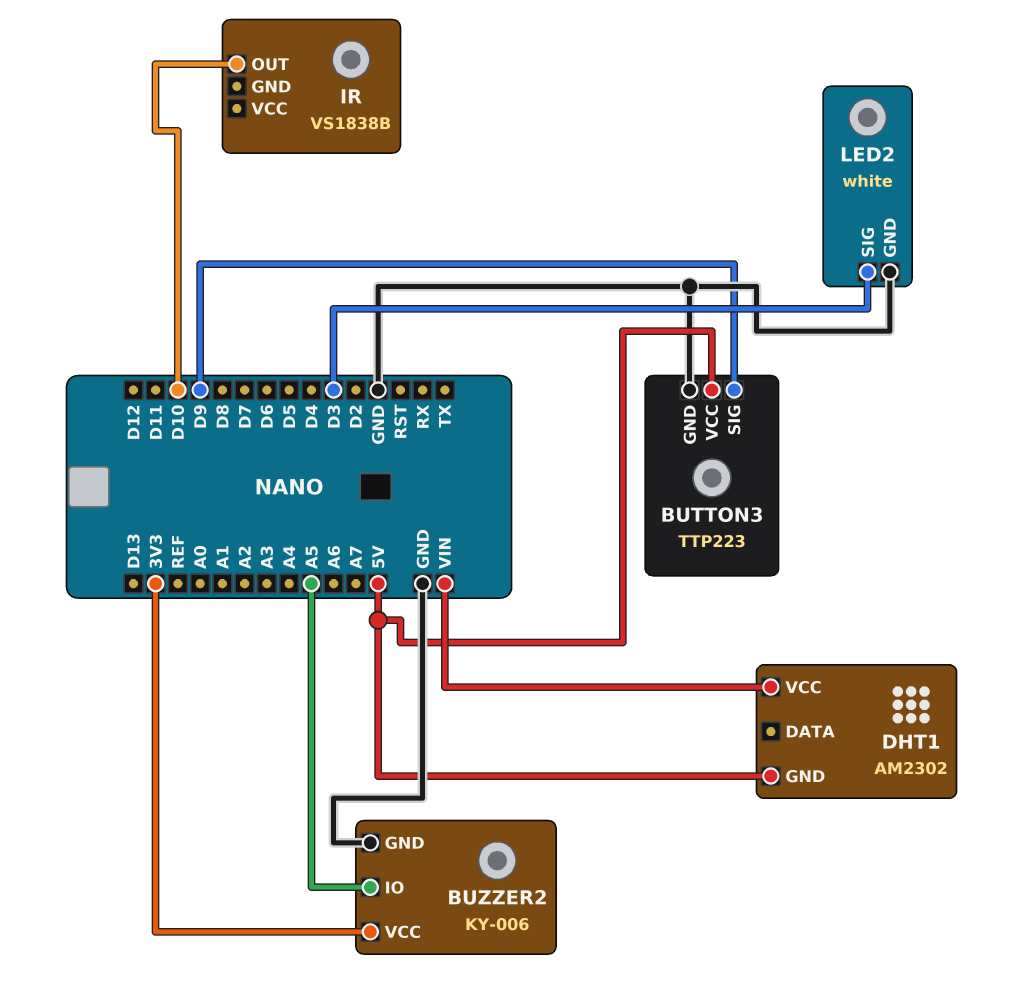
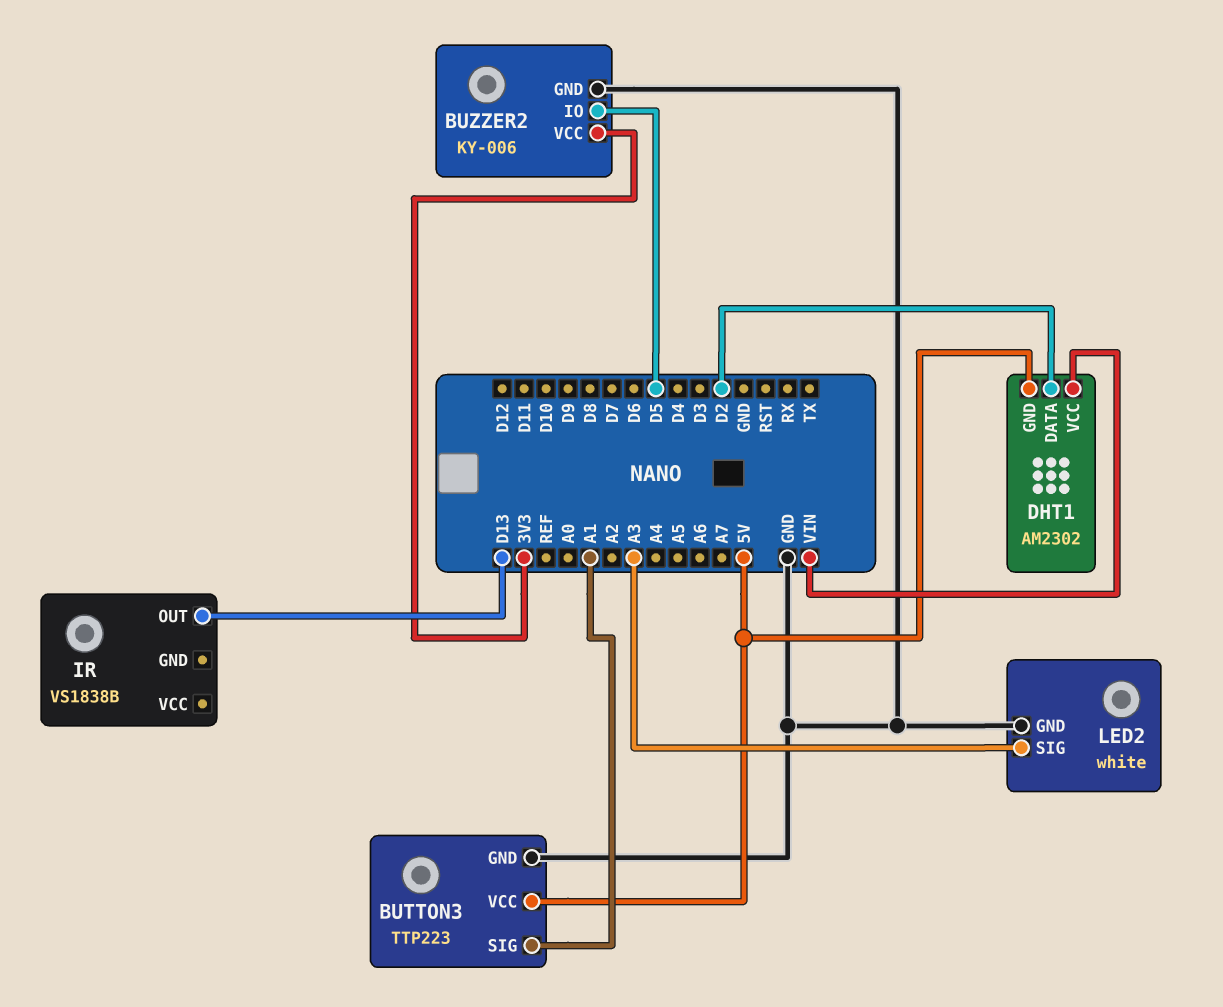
BUTTON3 pin SIG: D9 -> A1
BUZZER2 pin IO: A5 -> D5
DHT1 pin DATA: none -> D2
IR pin OUT: D10 -> D13
LED2 pin SIG: D3 -> A3

